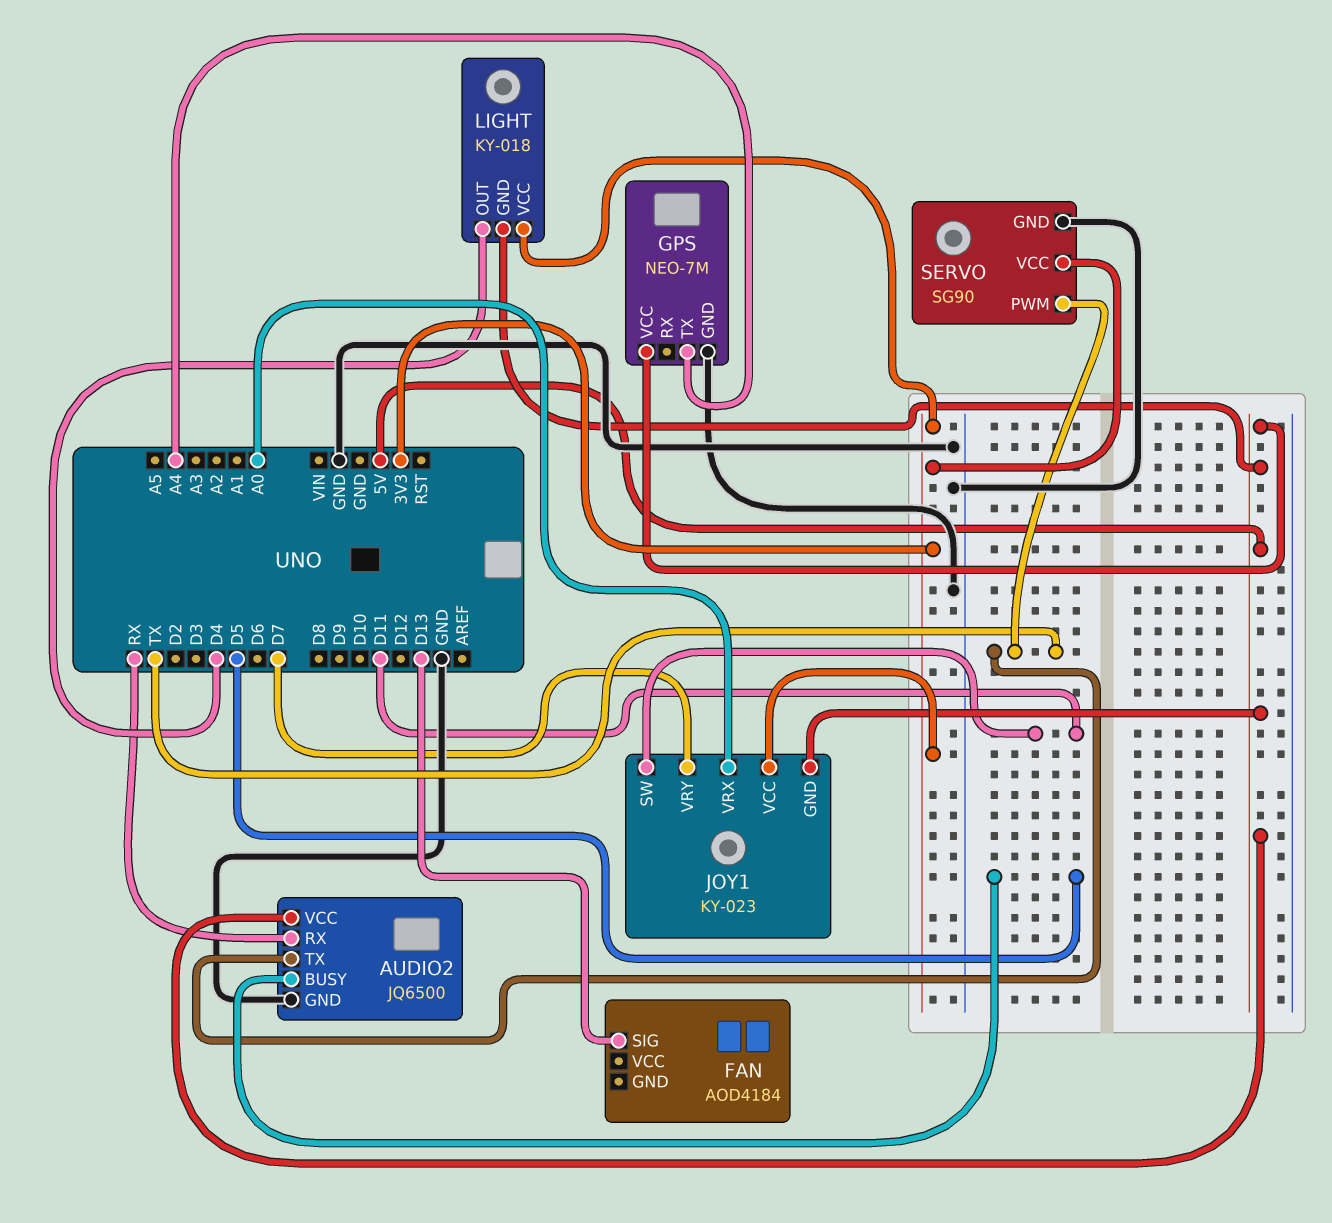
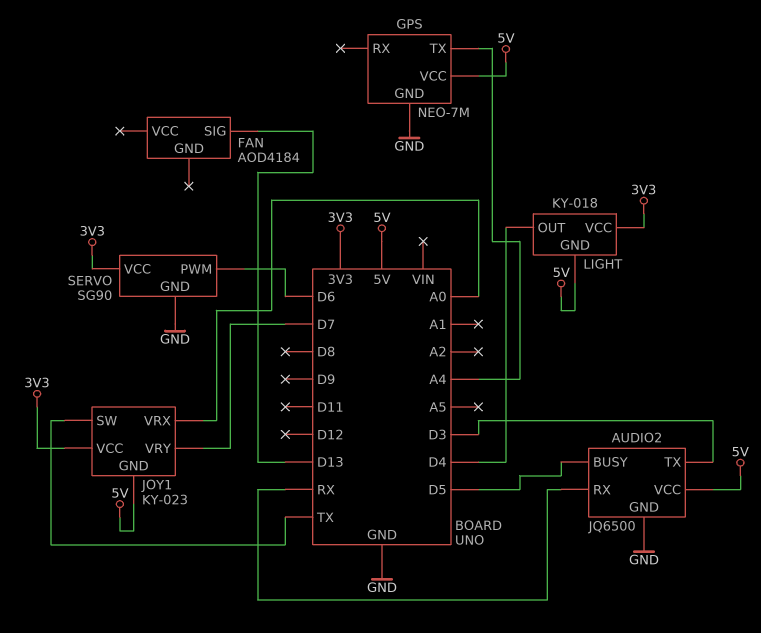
AUDIO2 pin TX: TX -> D3
JOY1 pin SW: D11 -> TX
SERVO pin PWM: TX -> D6

